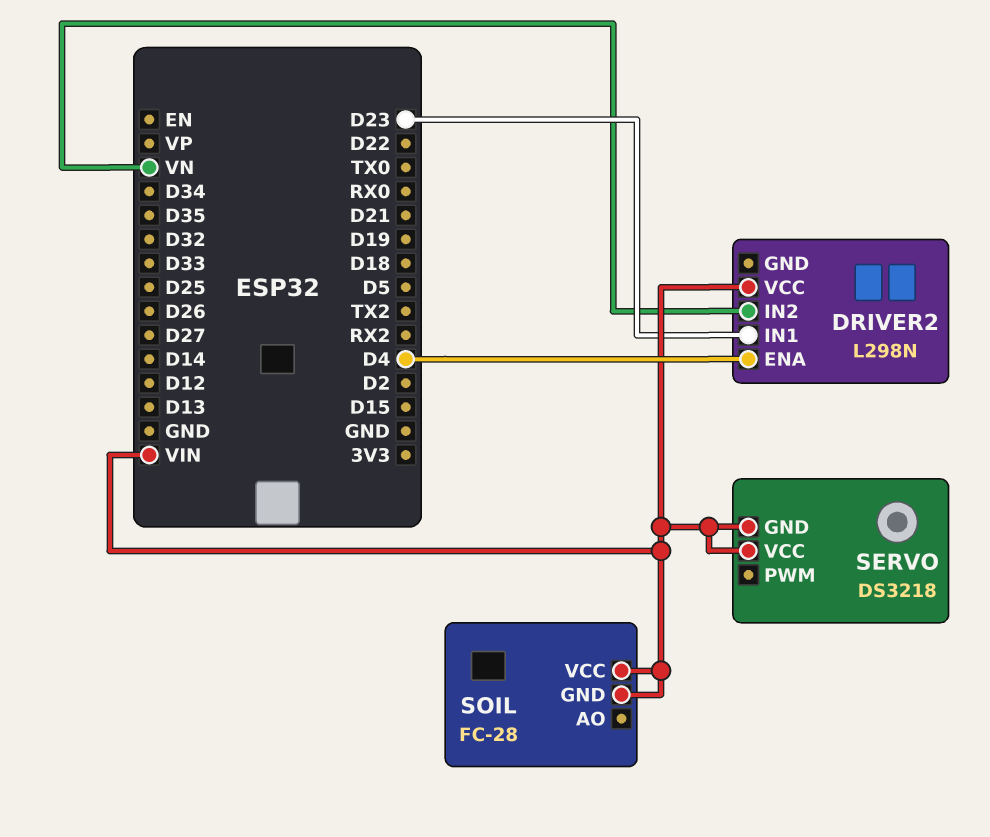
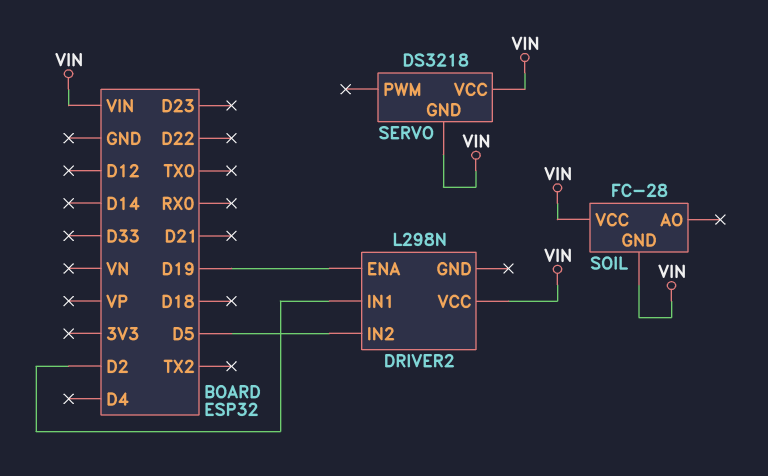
DRIVER2 pin ENA: D4 -> D19
DRIVER2 pin IN1: D23 -> D2
DRIVER2 pin IN2: VN -> D5

